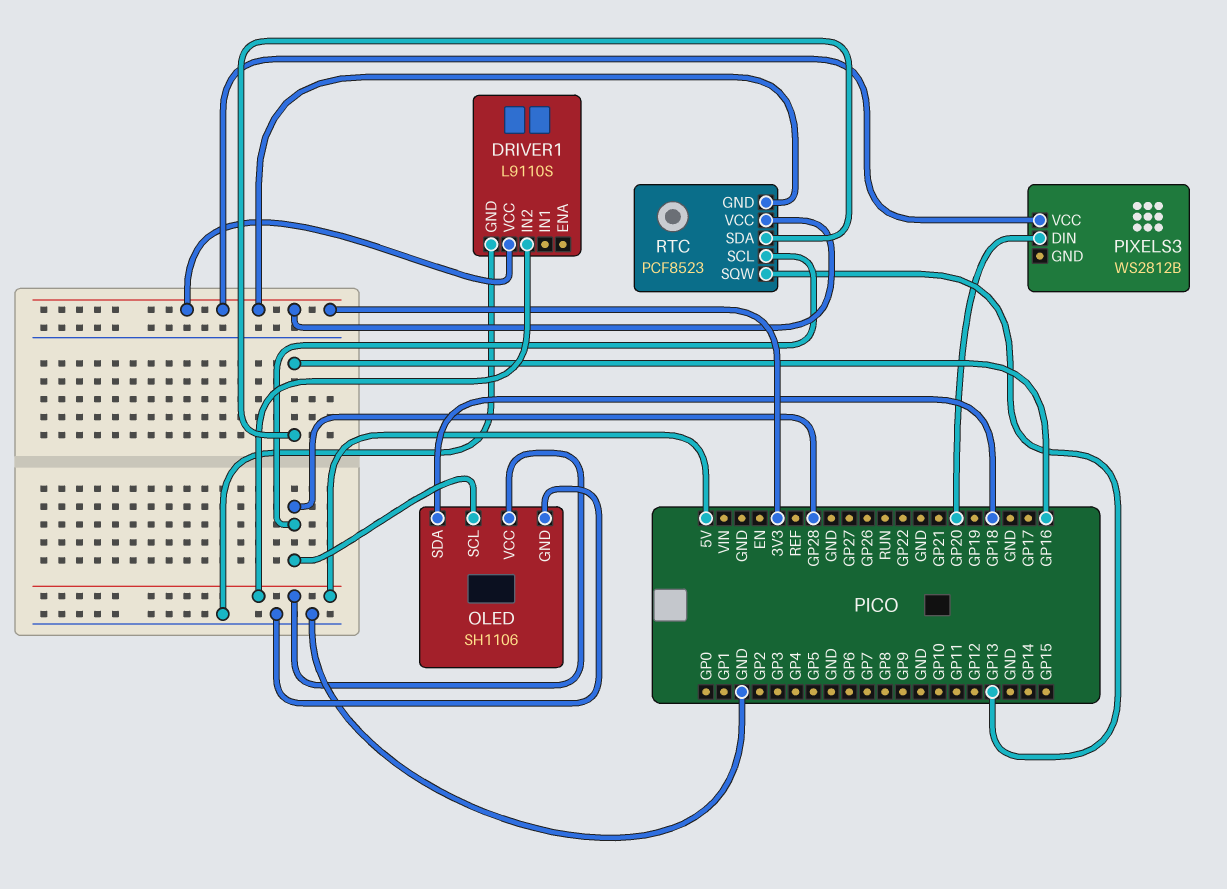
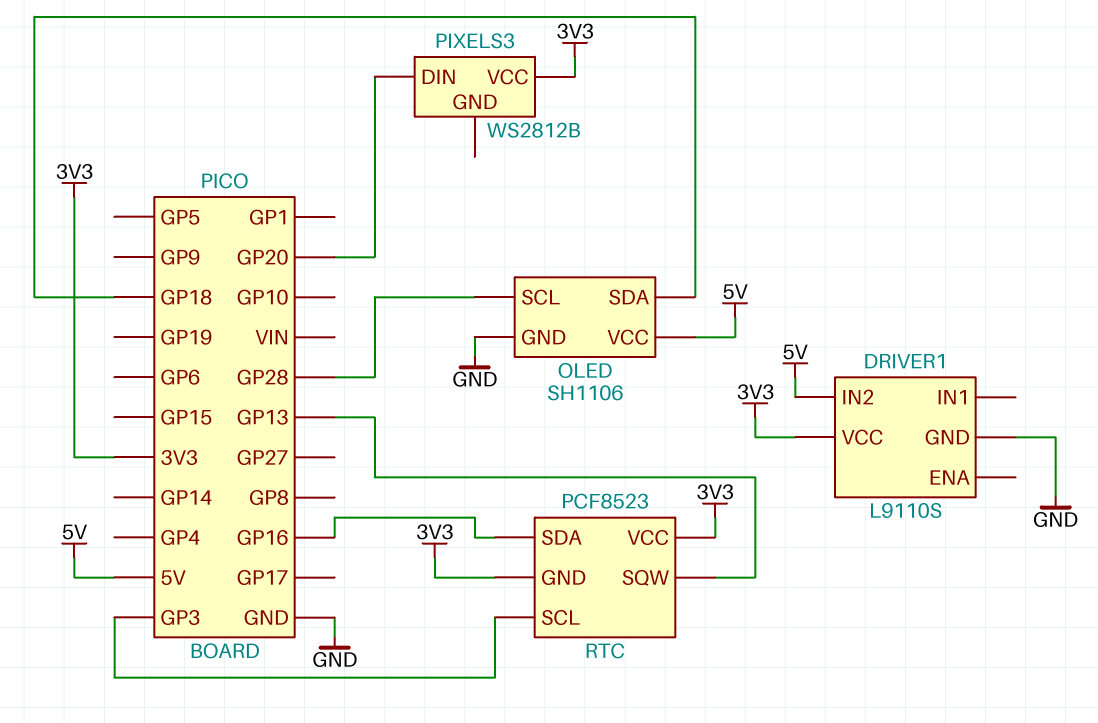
RTC pin SCL: GP28 -> GP3

